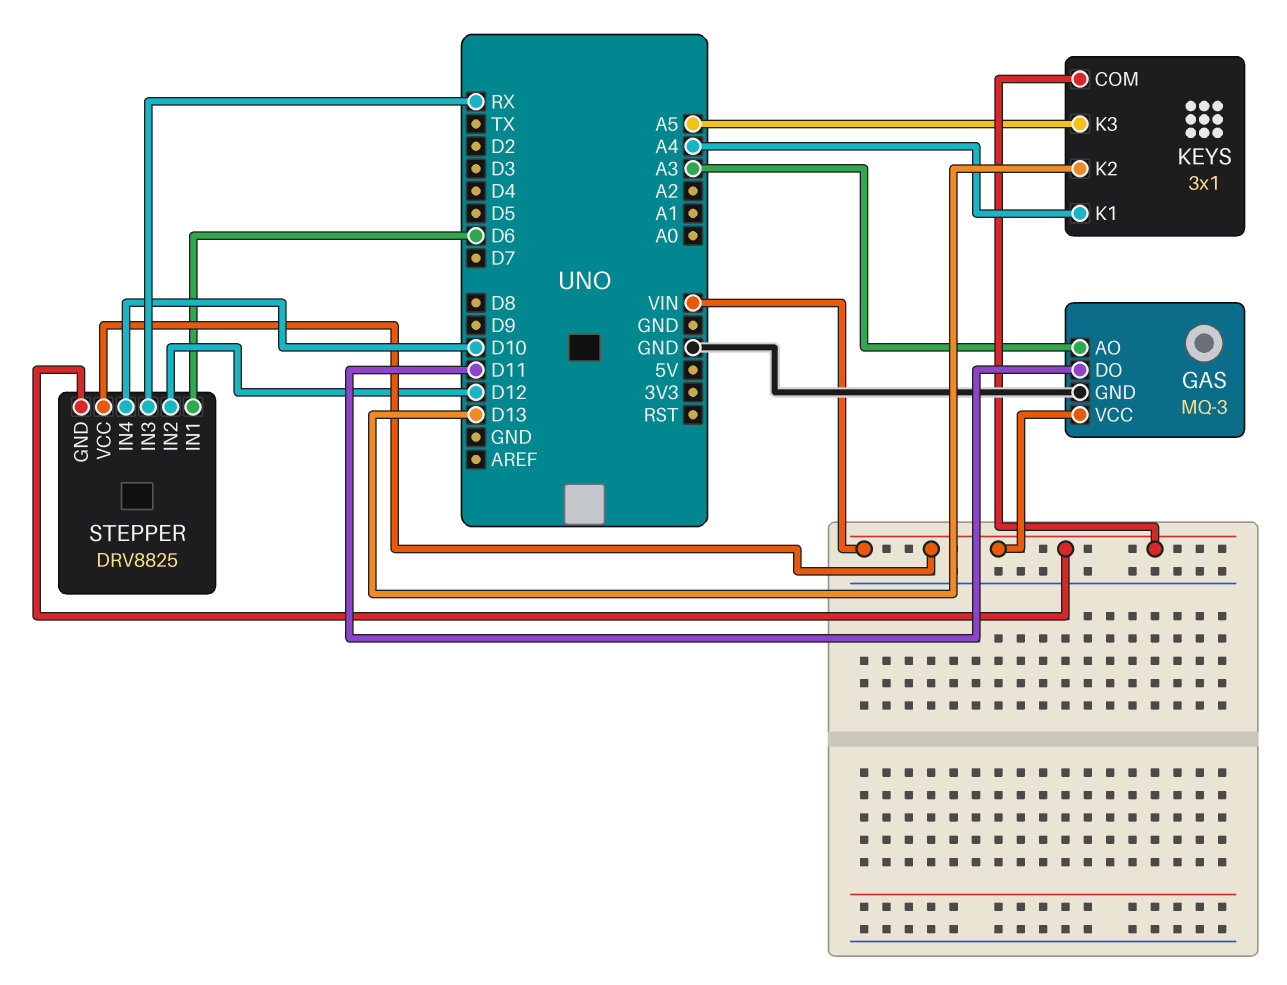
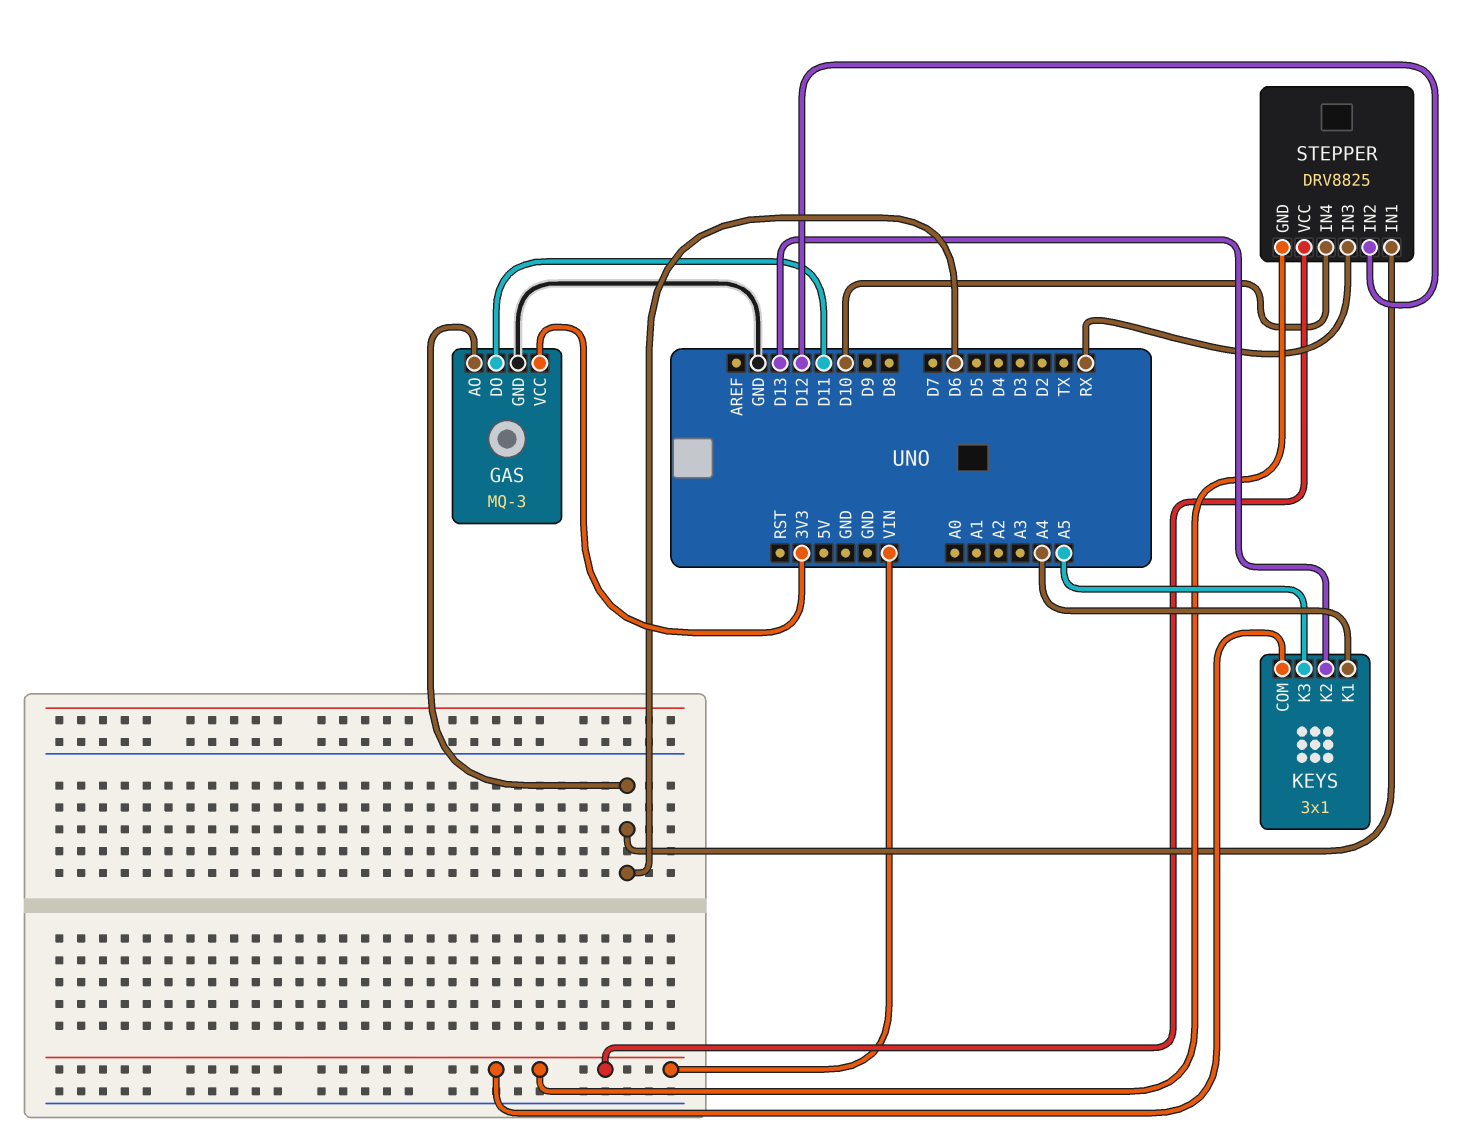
GAS pin AO: A3 -> D6
GAS pin VCC: VIN -> 3V3

